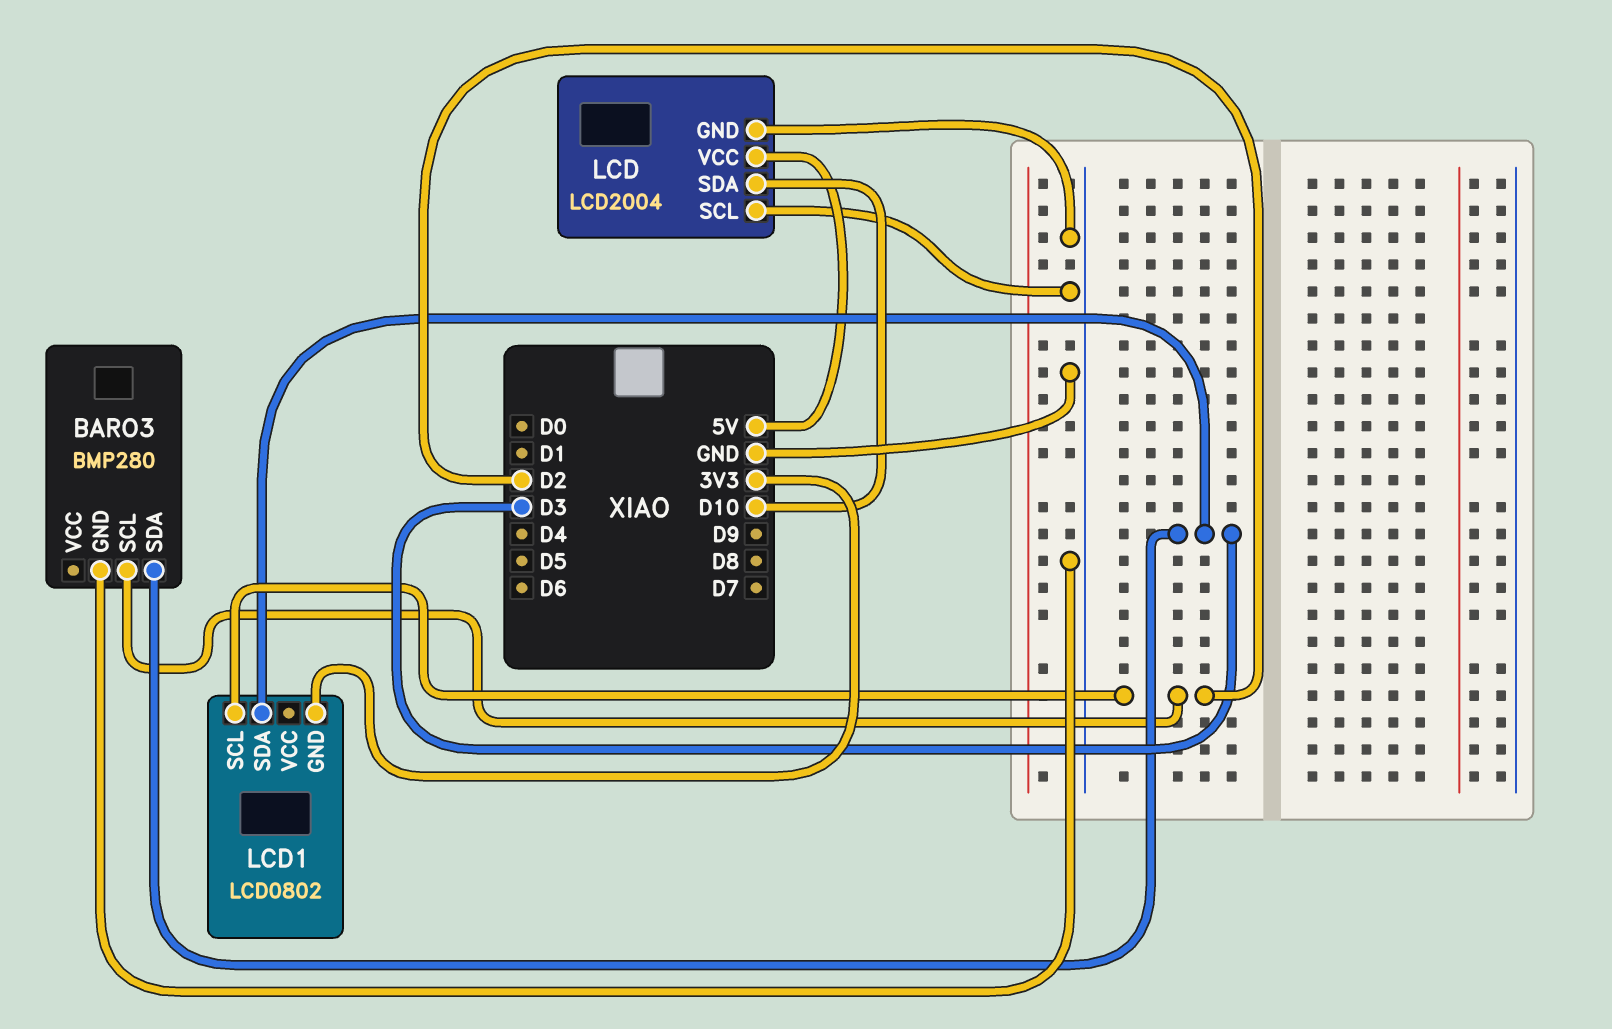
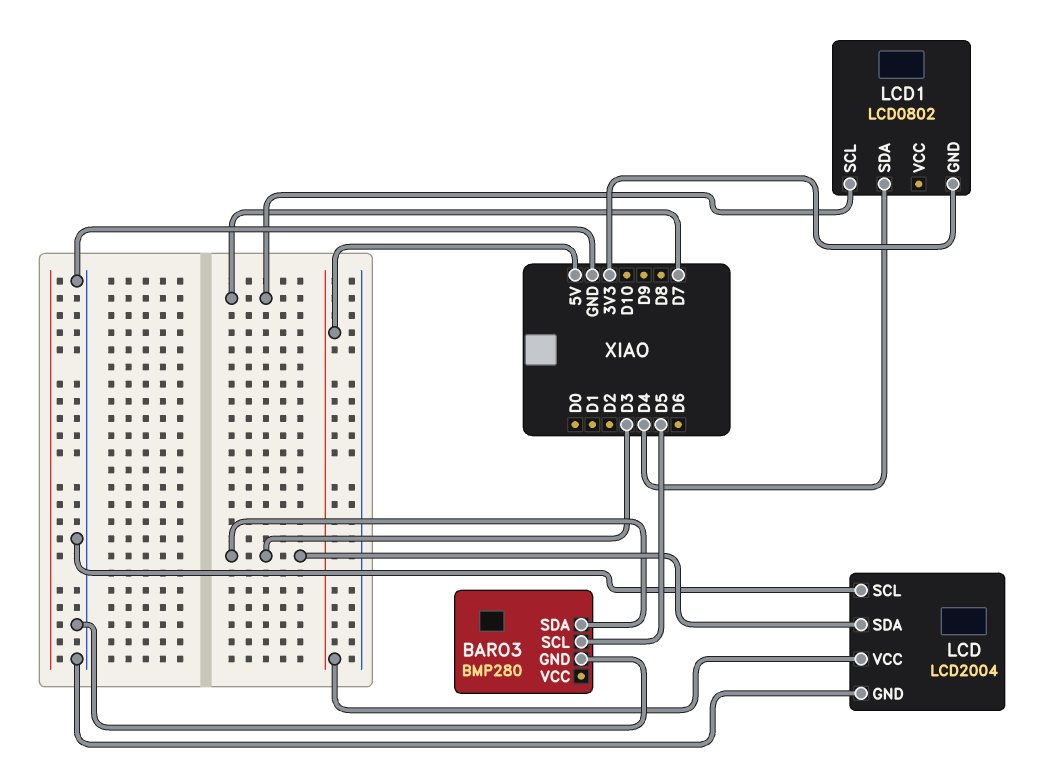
BARO3 pin SCL: D2 -> D5
LCD pin SDA: D10 -> D3
LCD1 pin SCL: D2 -> D7
LCD1 pin SDA: D3 -> D4

